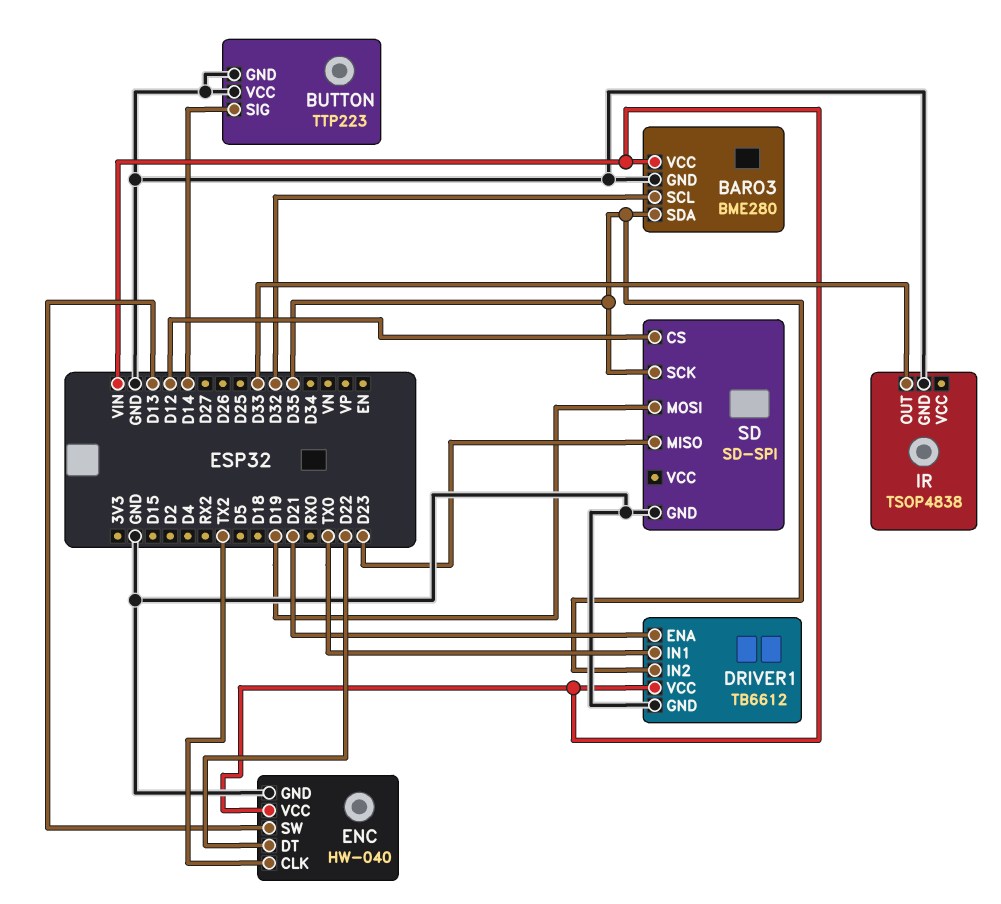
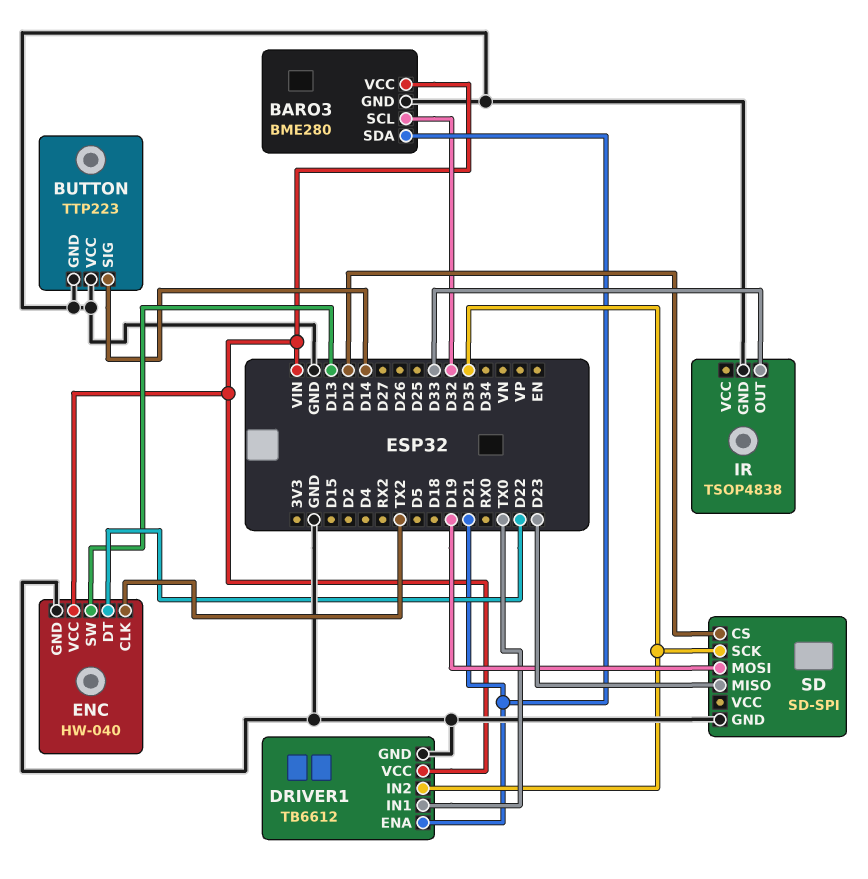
BARO3 pin SDA: D35 -> D21

